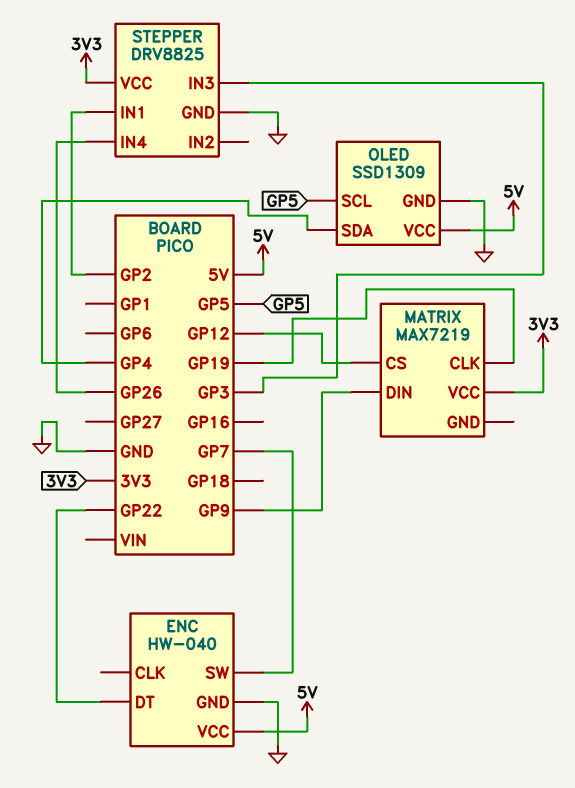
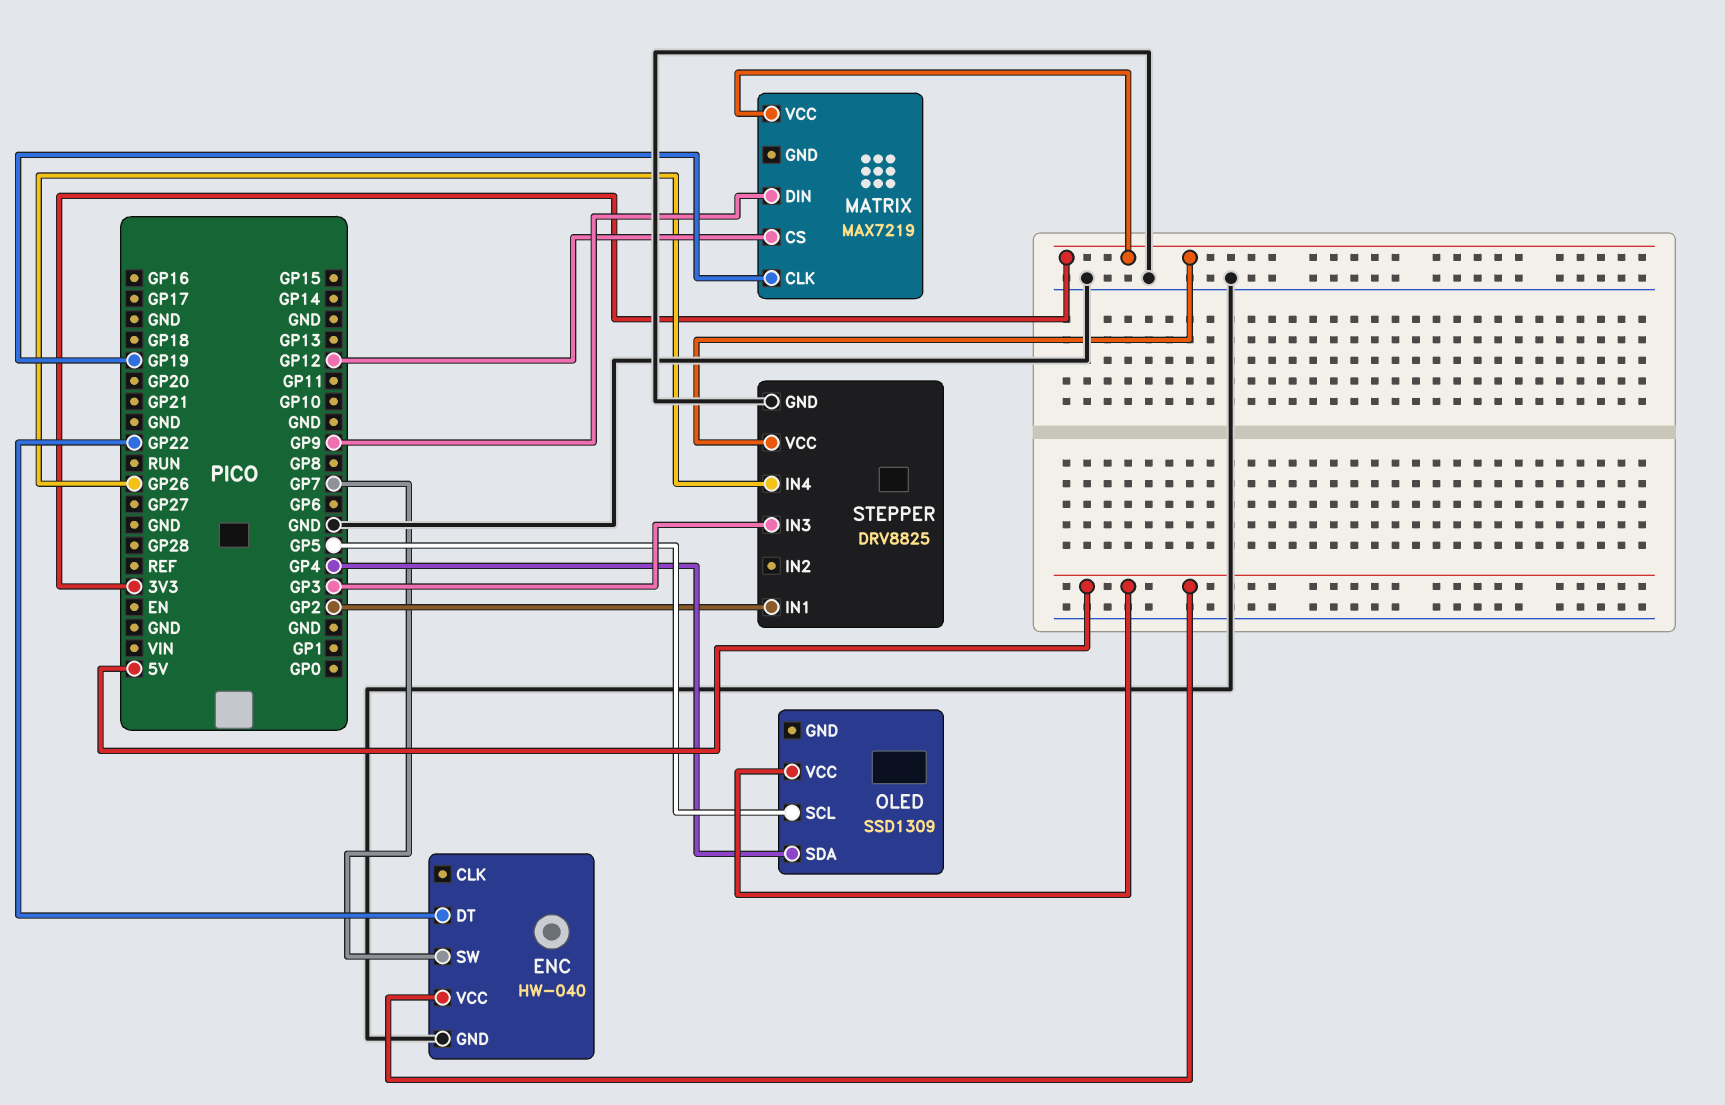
OLED pin GND: GND -> none

